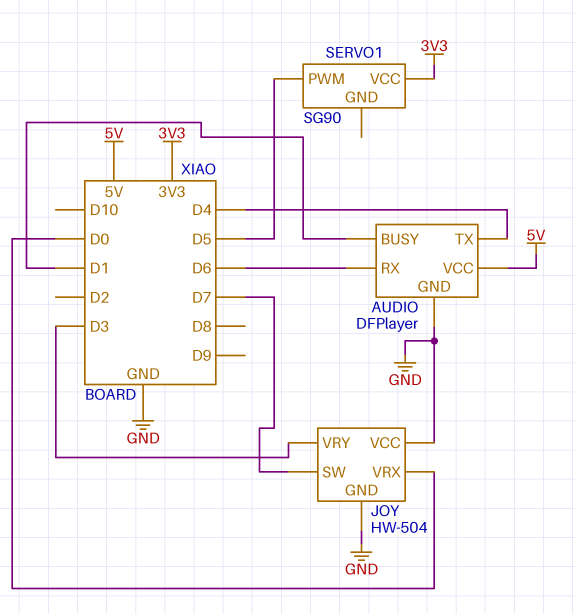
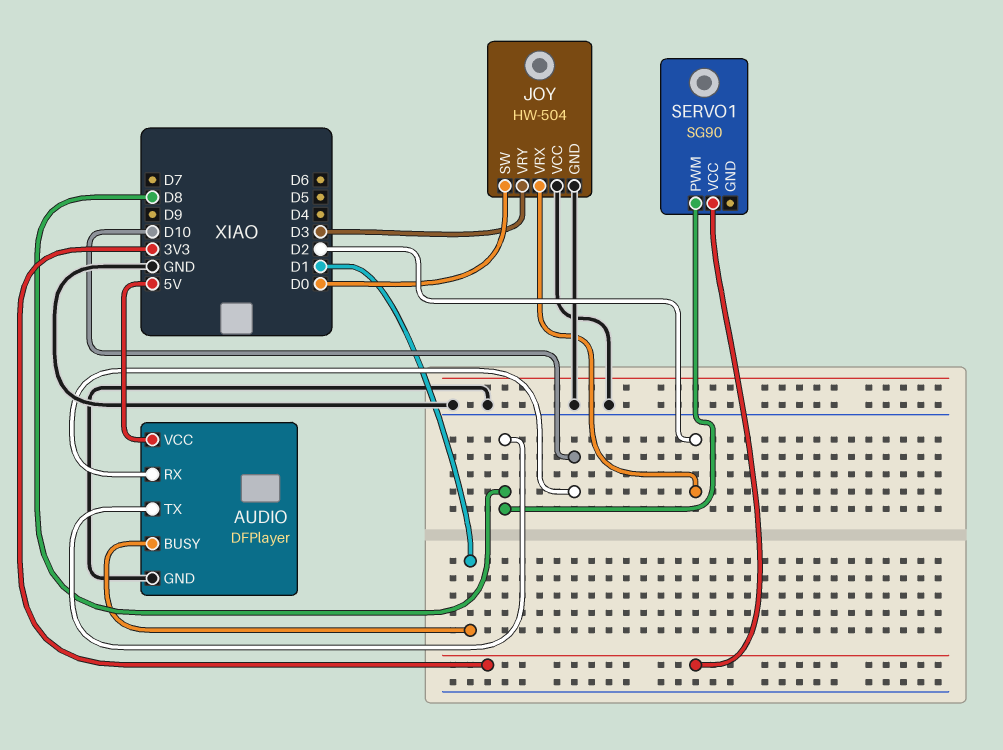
AUDIO pin RX: D6 -> D10
AUDIO pin TX: D4 -> D8
JOY pin SW: D7 -> D0
JOY pin VRX: D0 -> D2
SERVO1 pin PWM: D5 -> D8

